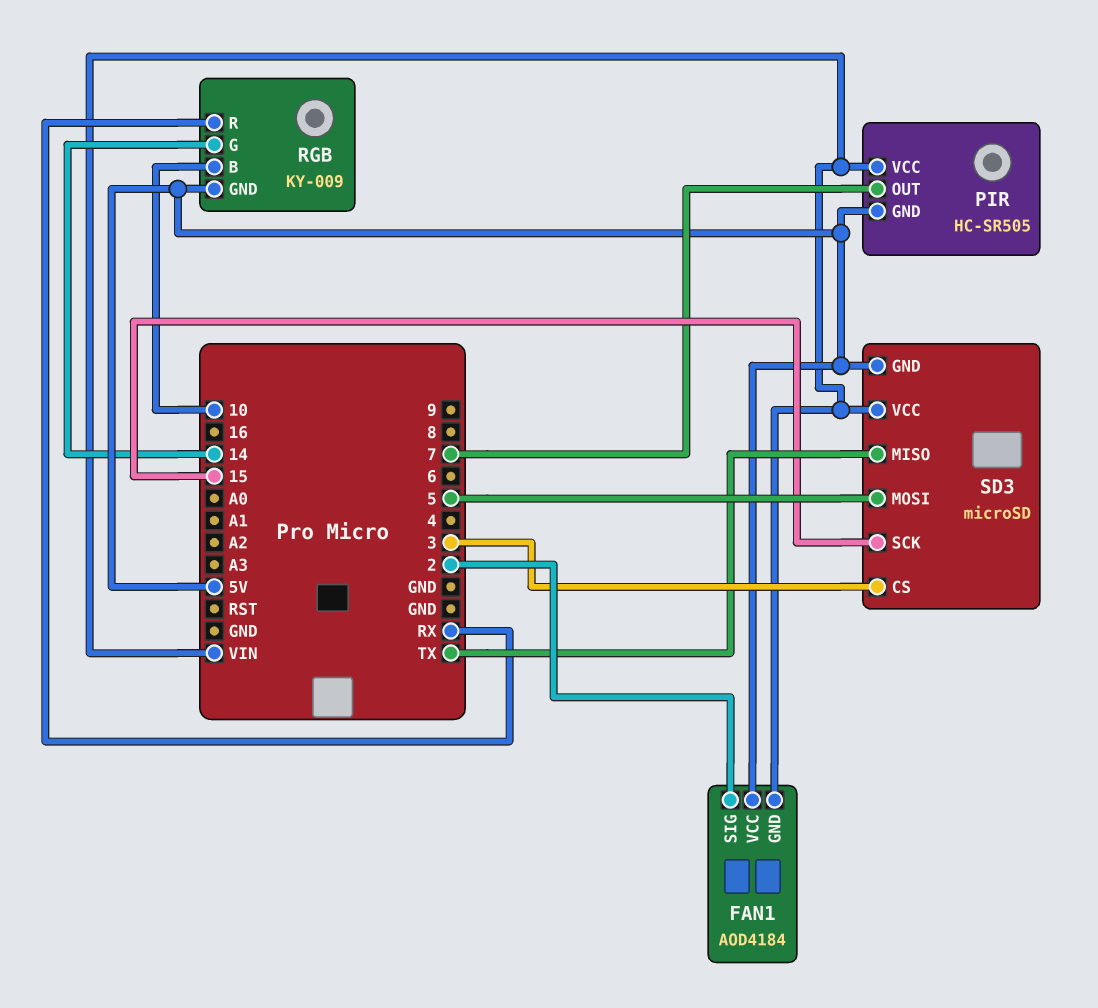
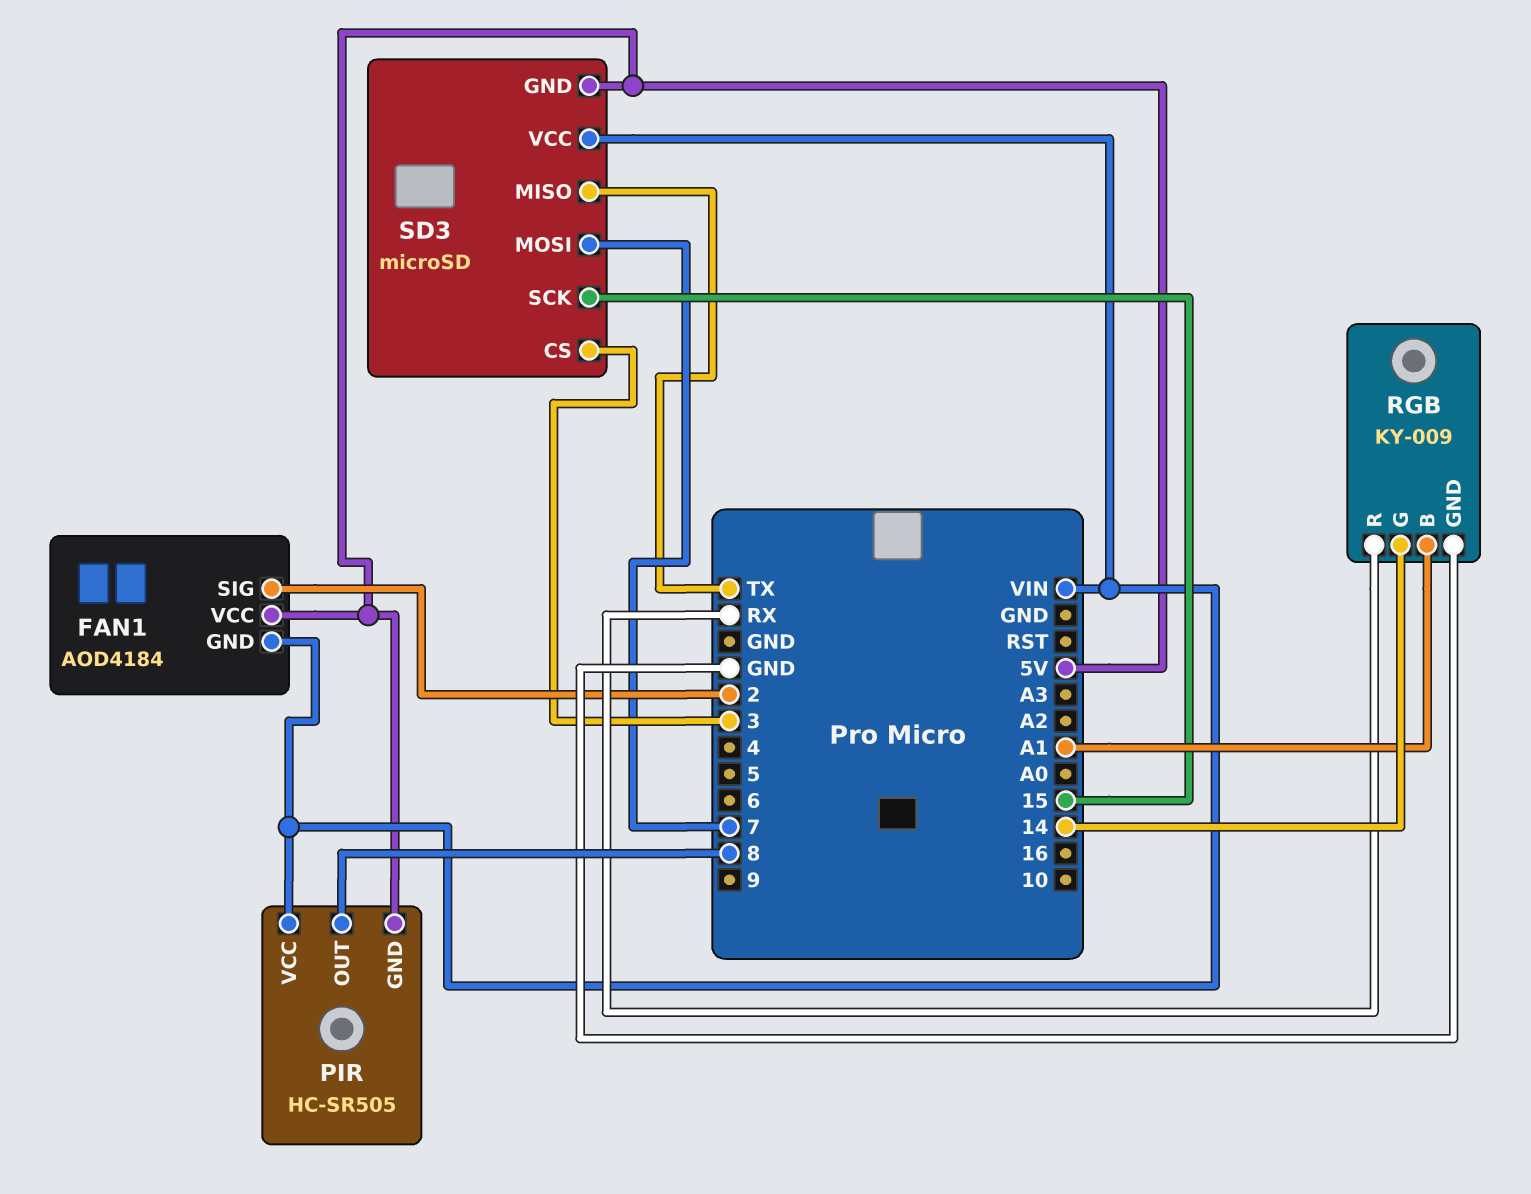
PIR pin OUT: 7 -> 8
RGB pin B: 10 -> A1
RGB pin GND: 5V -> GND
SD3 pin MOSI: 5 -> 7

